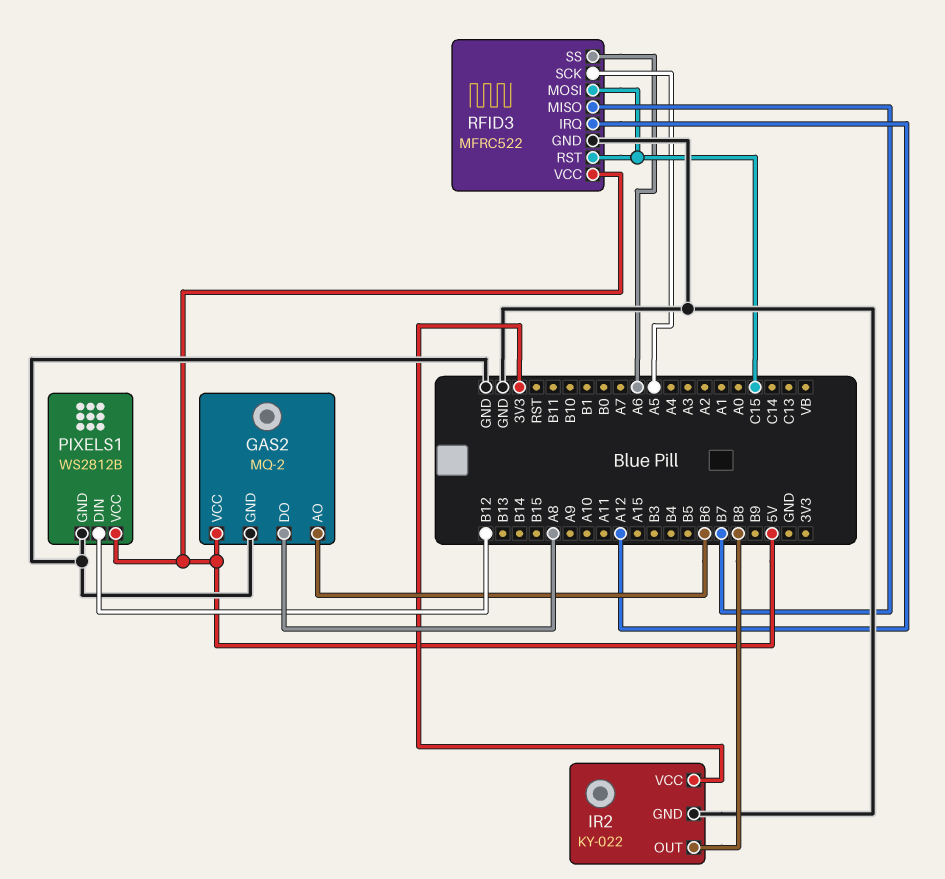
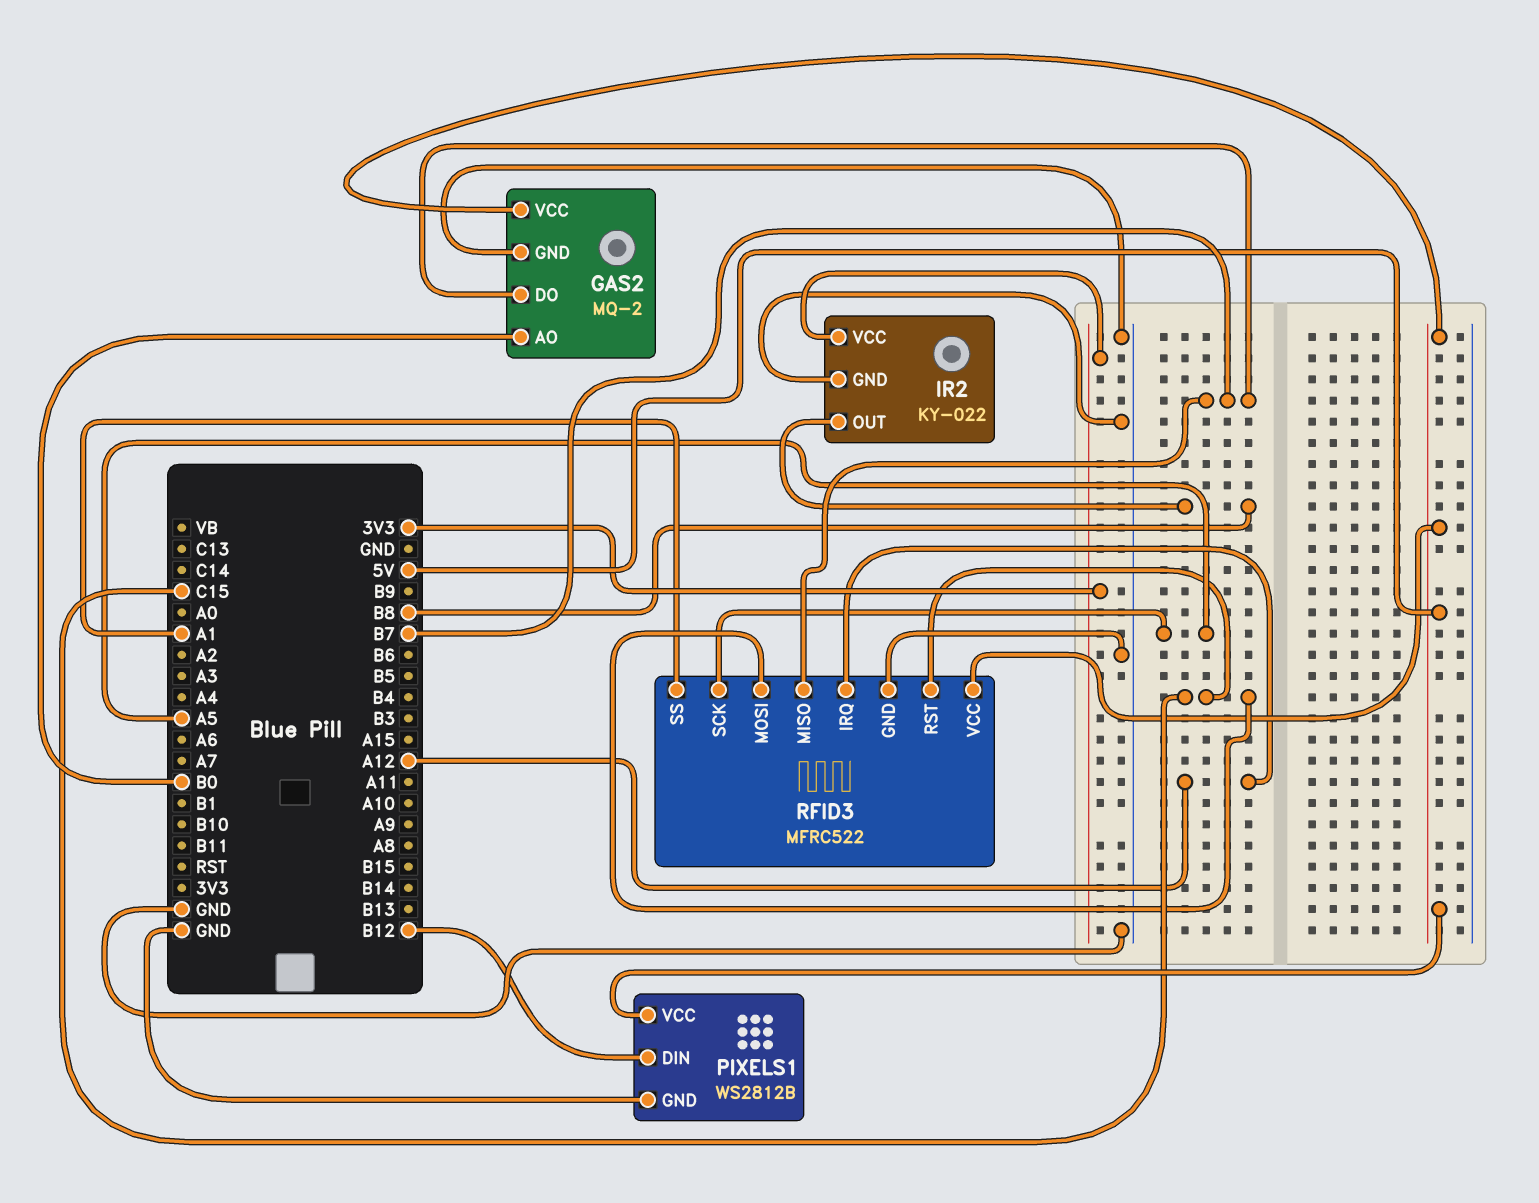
GAS2 pin AO: B6 -> B0
GAS2 pin DO: A8 -> B7
RFID3 pin SS: A6 -> A1

